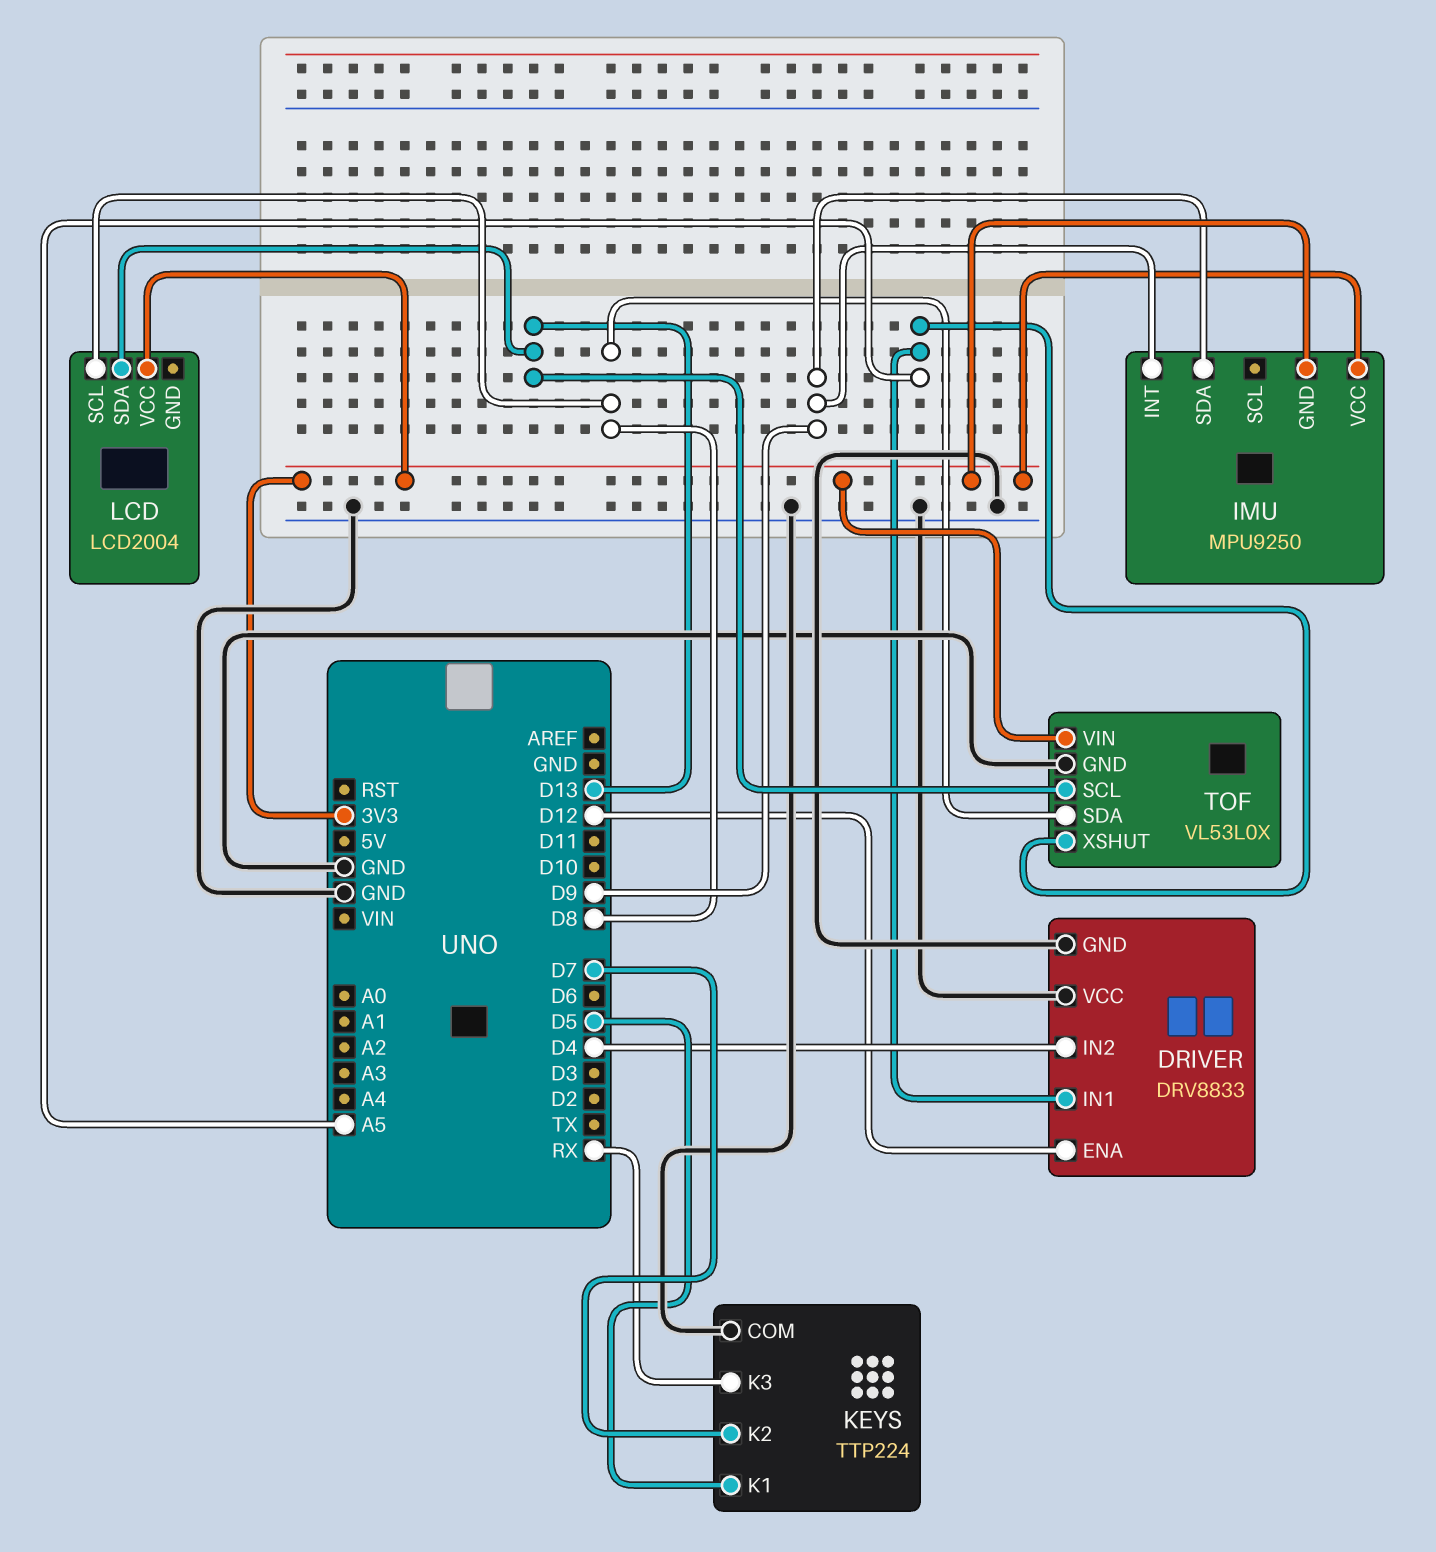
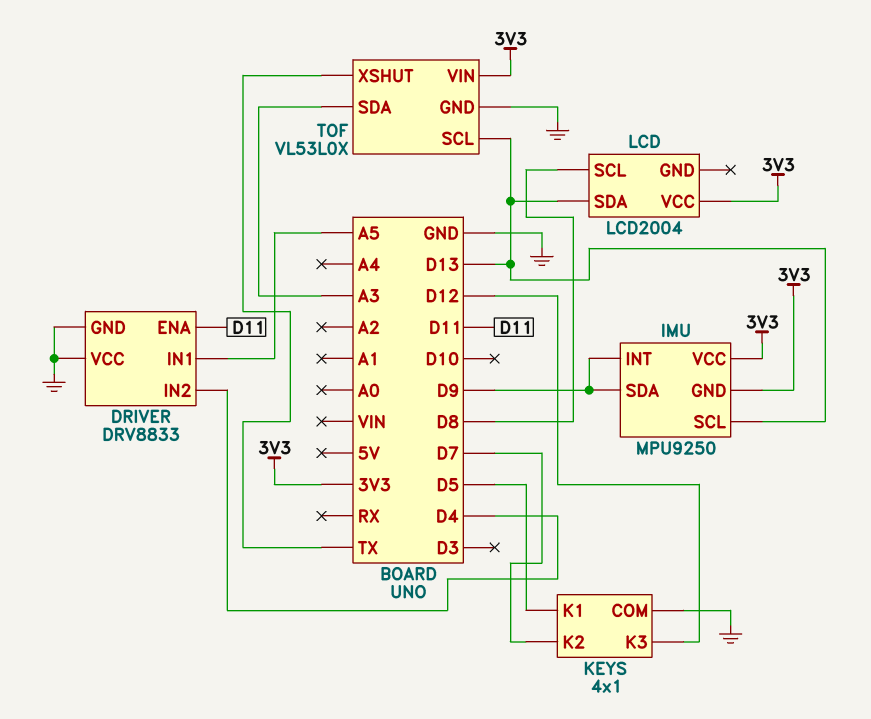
DRIVER pin ENA: D12 -> D11
IMU pin SCL: none -> D13
KEYS: TTP224 -> 4x1
KEYS pin K3: RX -> D12
TOF pin SDA: D8 -> A3
TOF pin XSHUT: A5 -> TX

